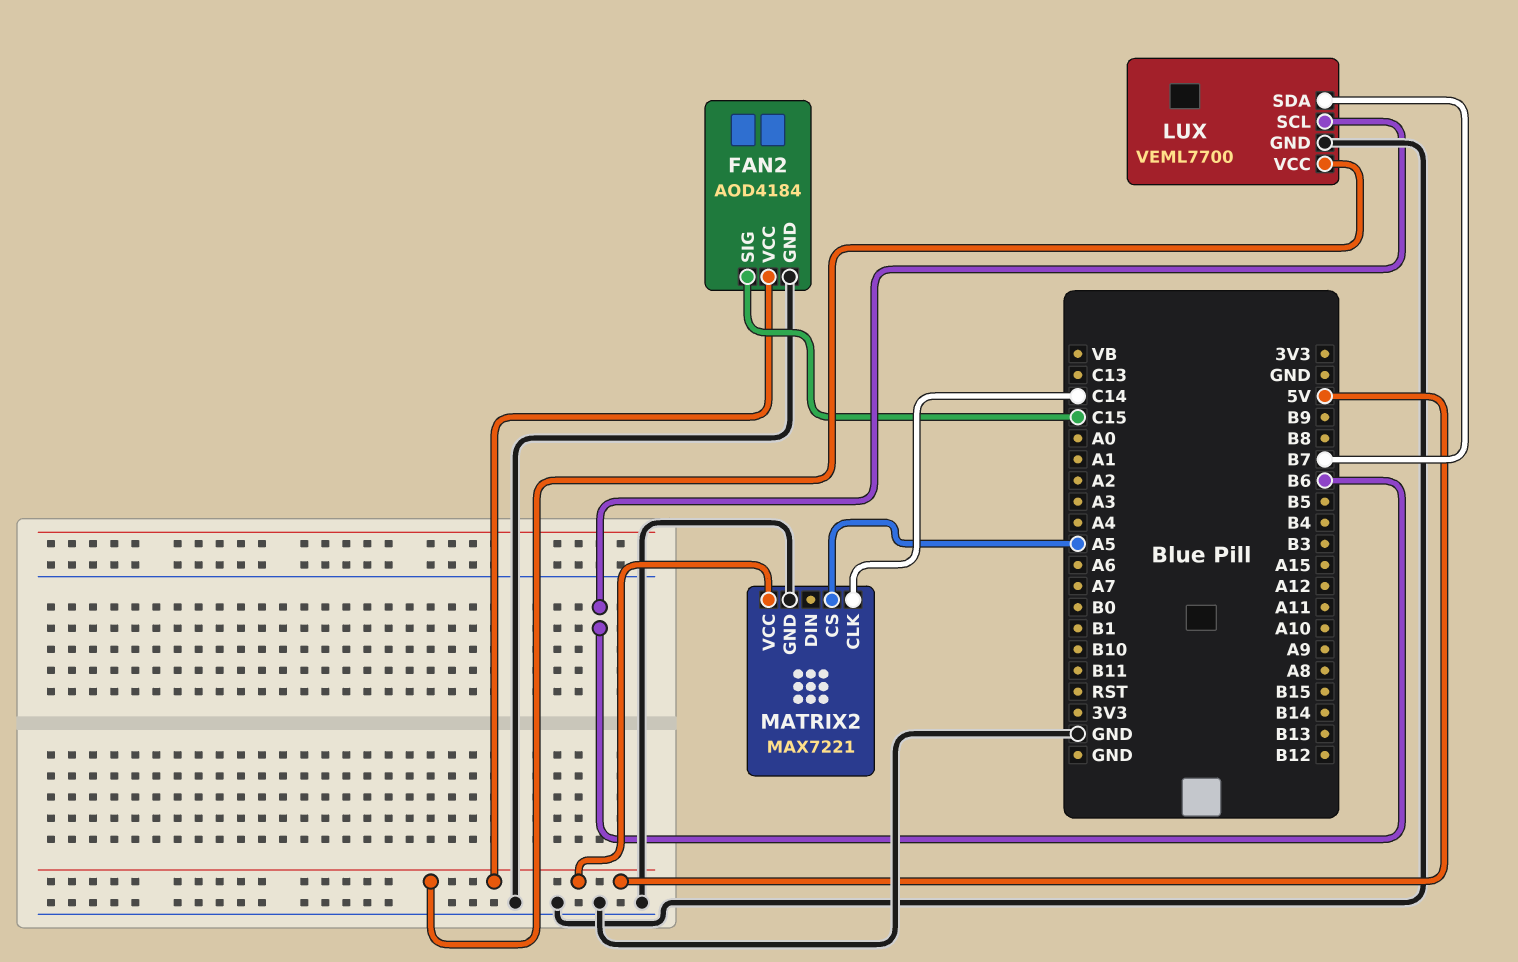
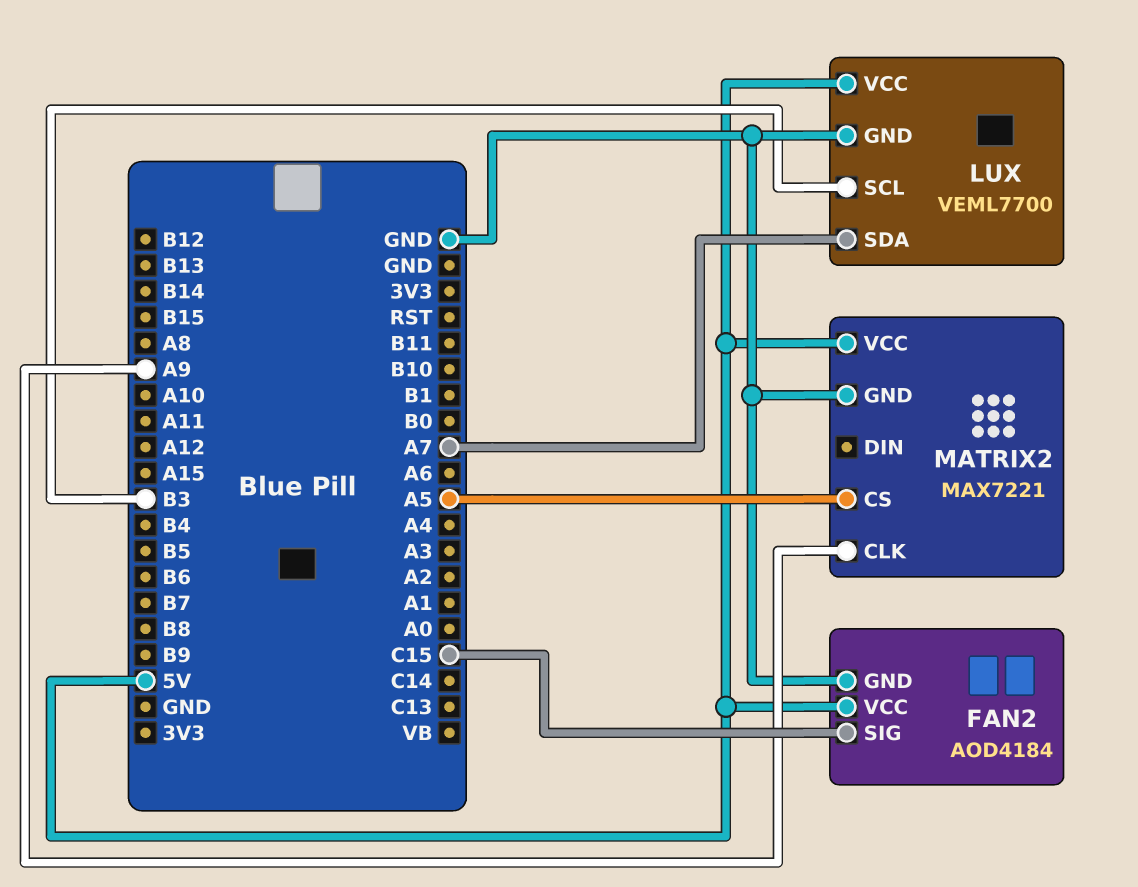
LUX pin SCL: B6 -> B3
LUX pin SDA: B7 -> A7
MATRIX2 pin CLK: C14 -> A9

